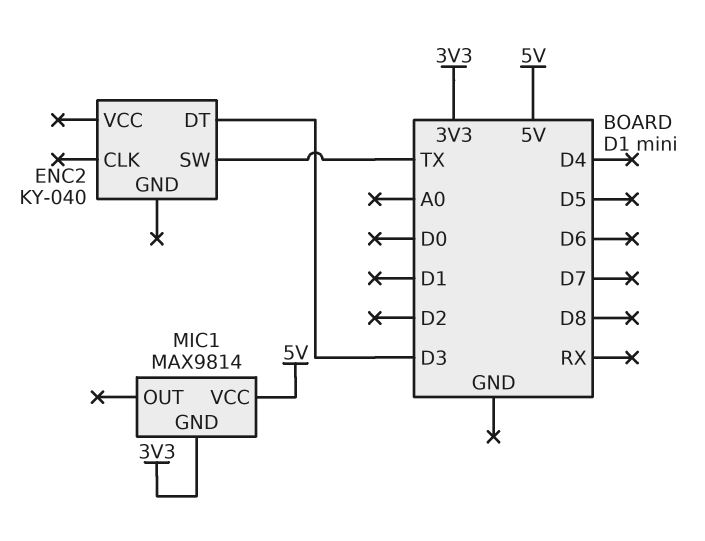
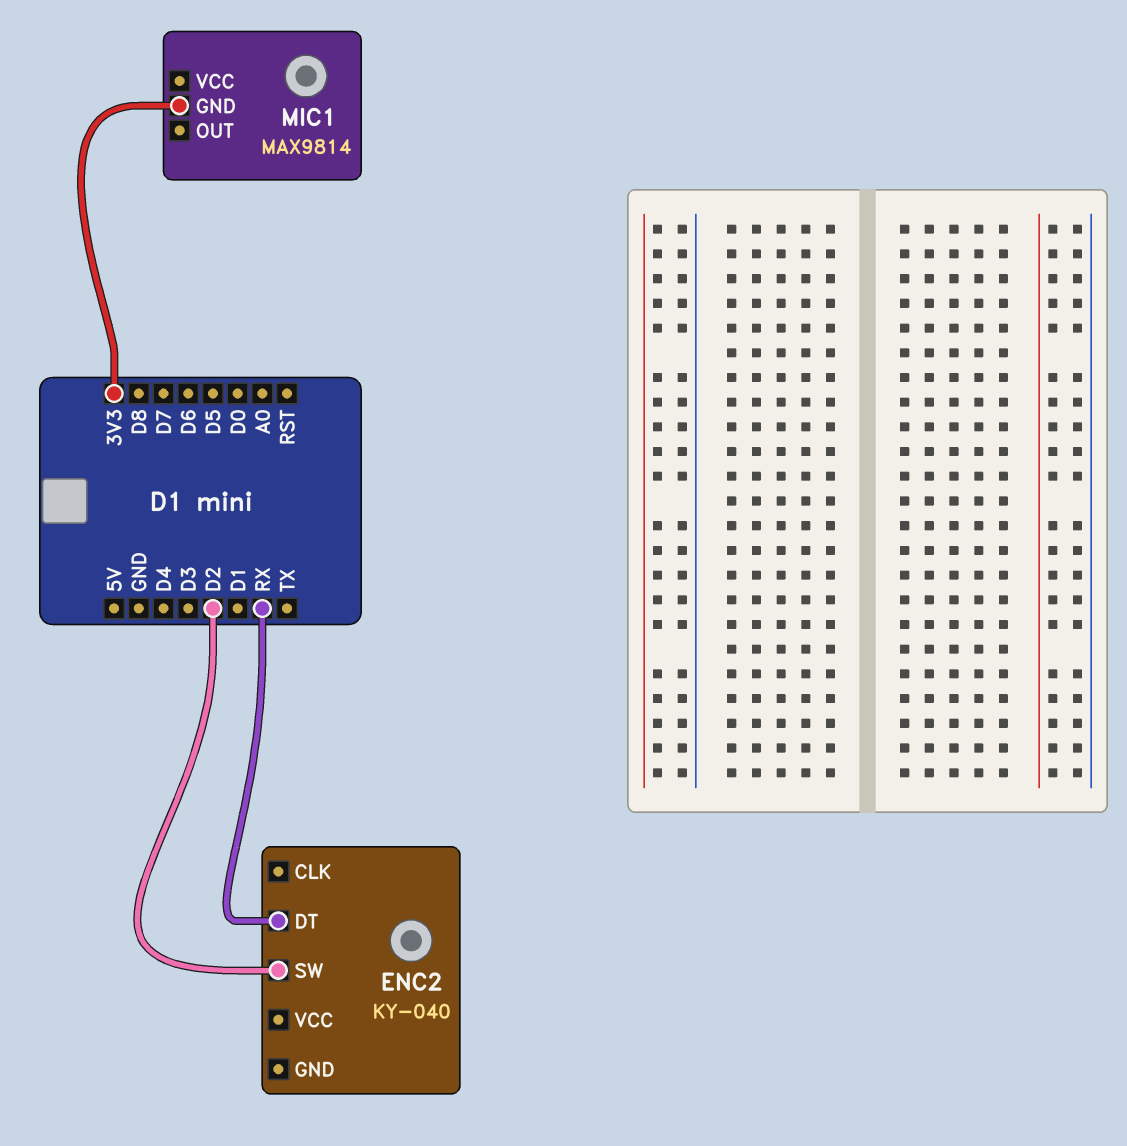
ENC2 pin DT: D3 -> RX
ENC2 pin SW: TX -> D2
MIC1 pin VCC: 5V -> none

